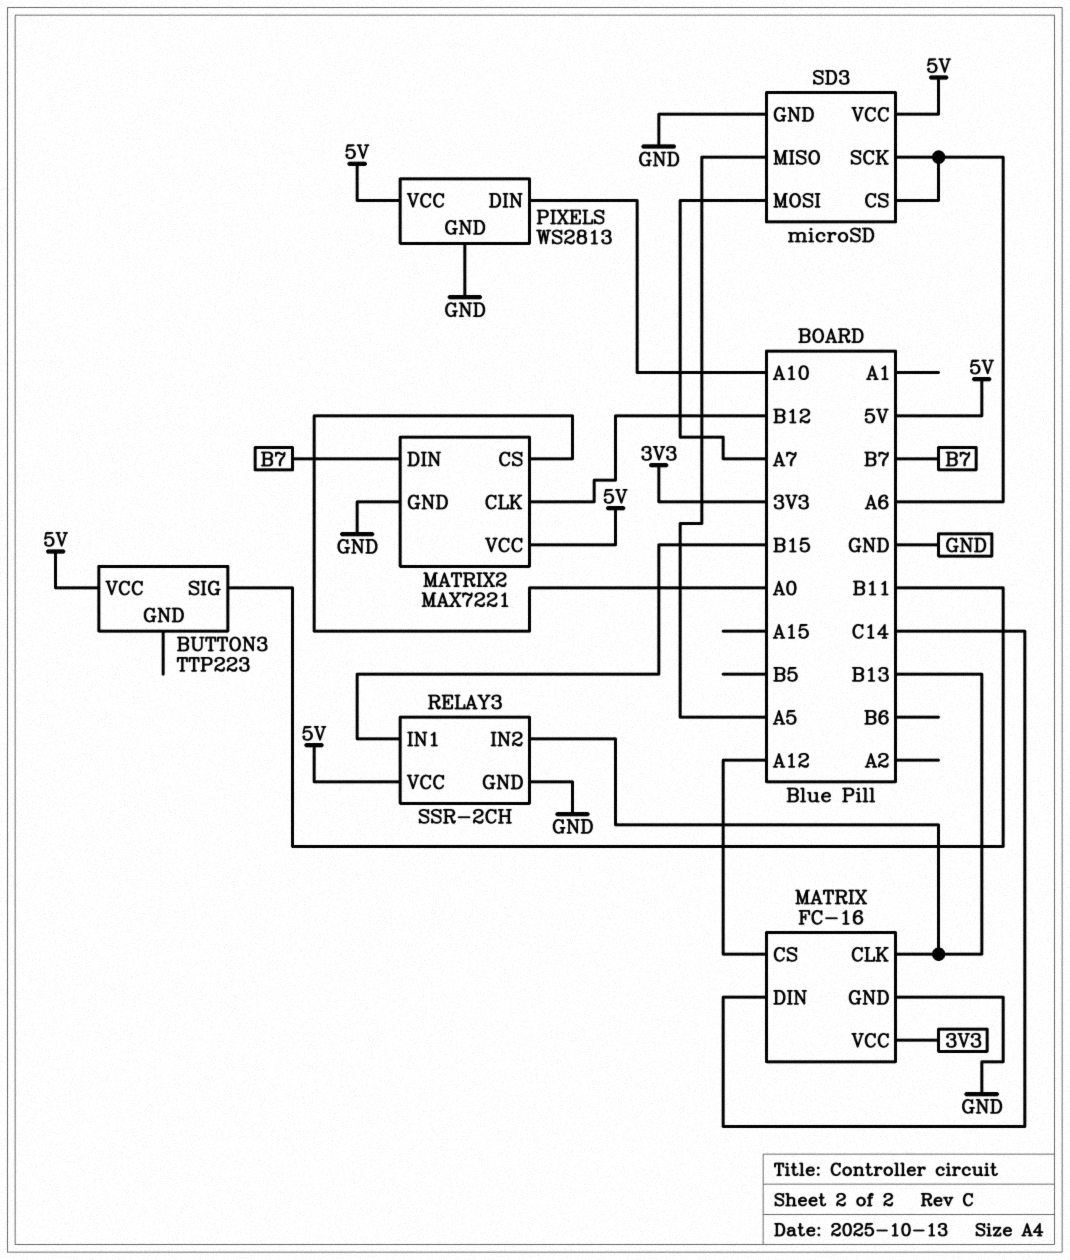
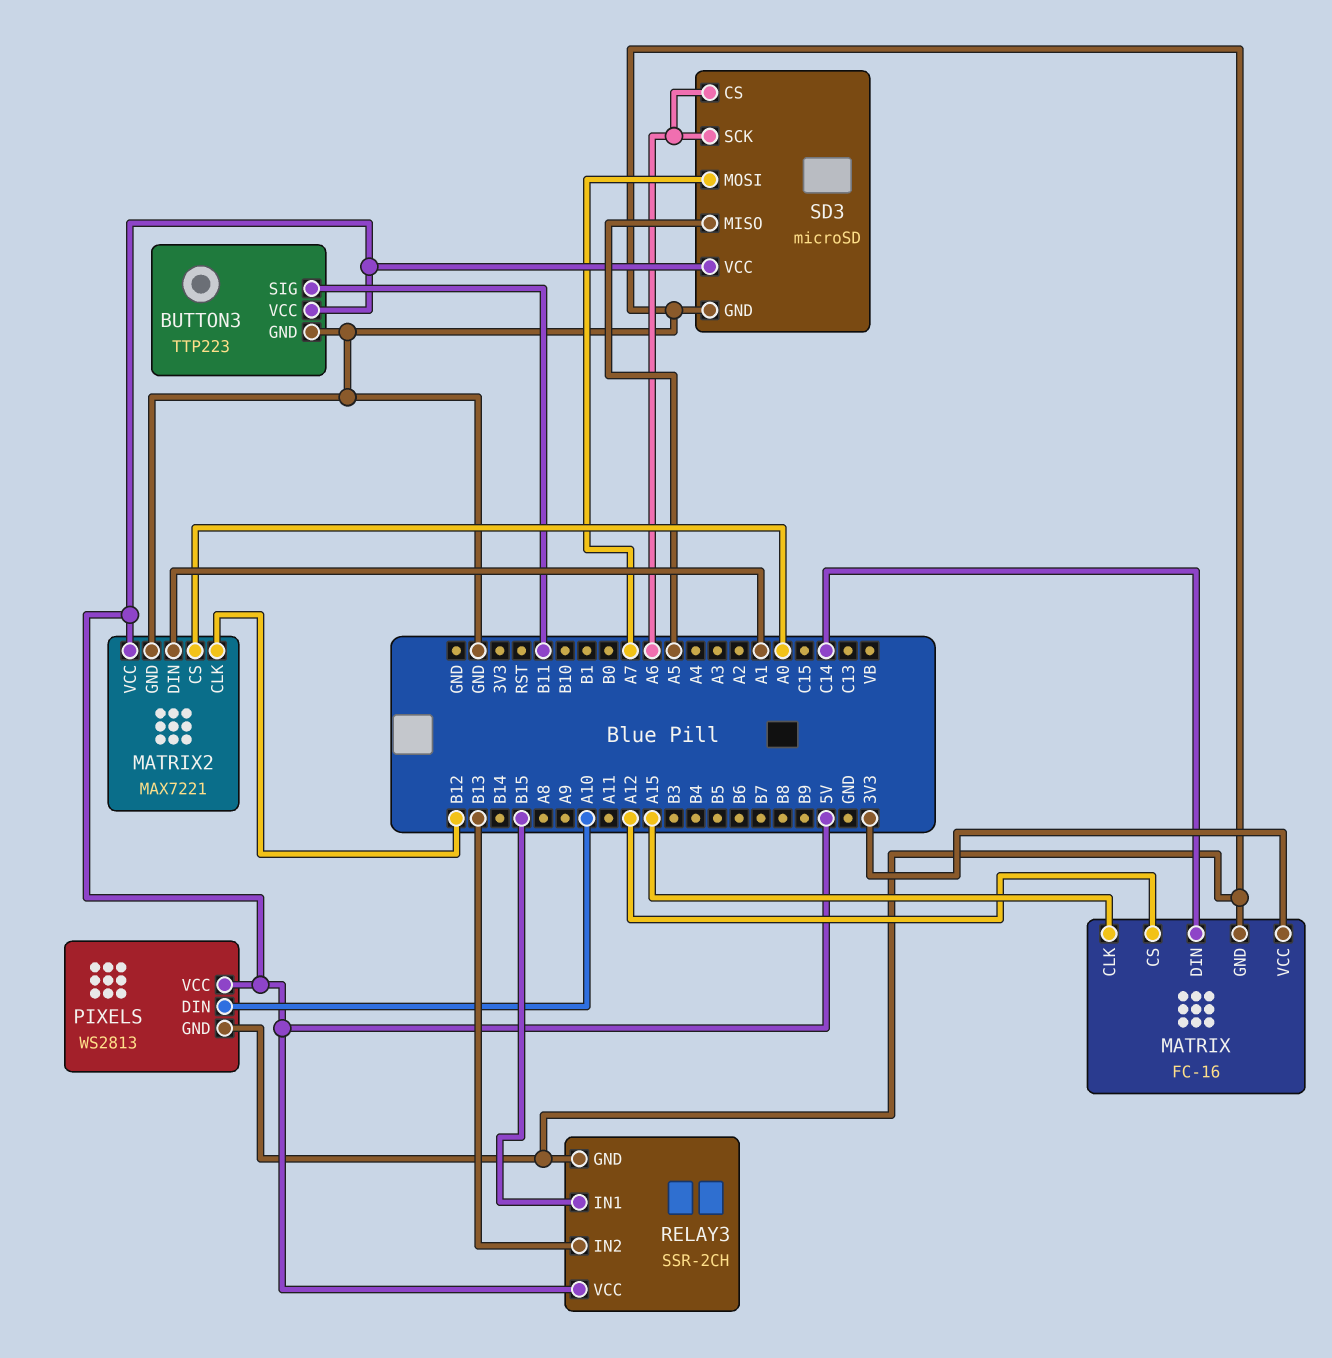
BUTTON3 pin GND: none -> GND
MATRIX pin CLK: B13 -> A15
MATRIX2 pin DIN: B7 -> A1

